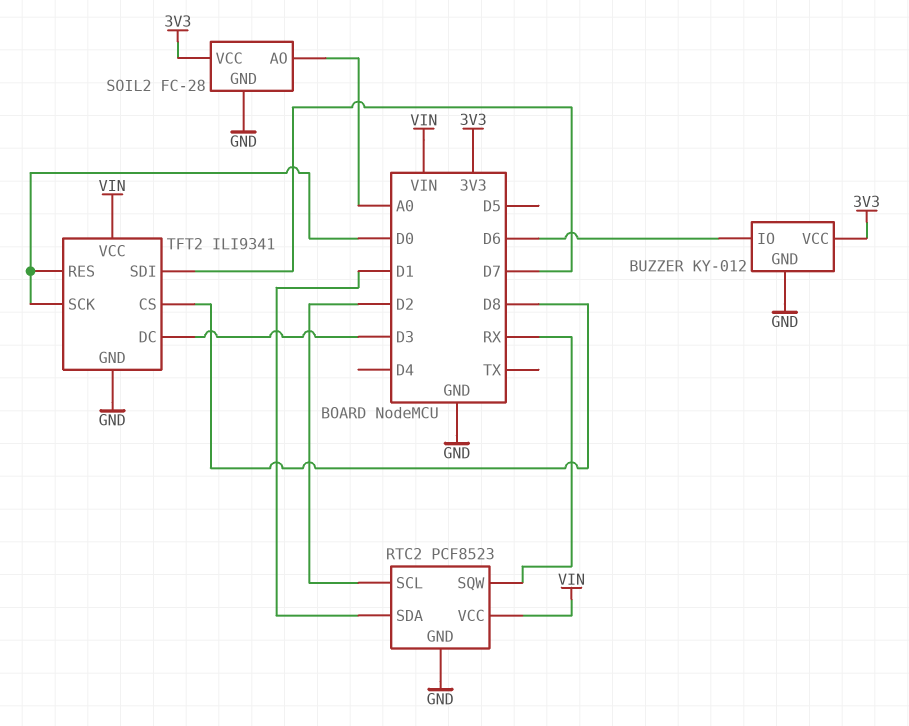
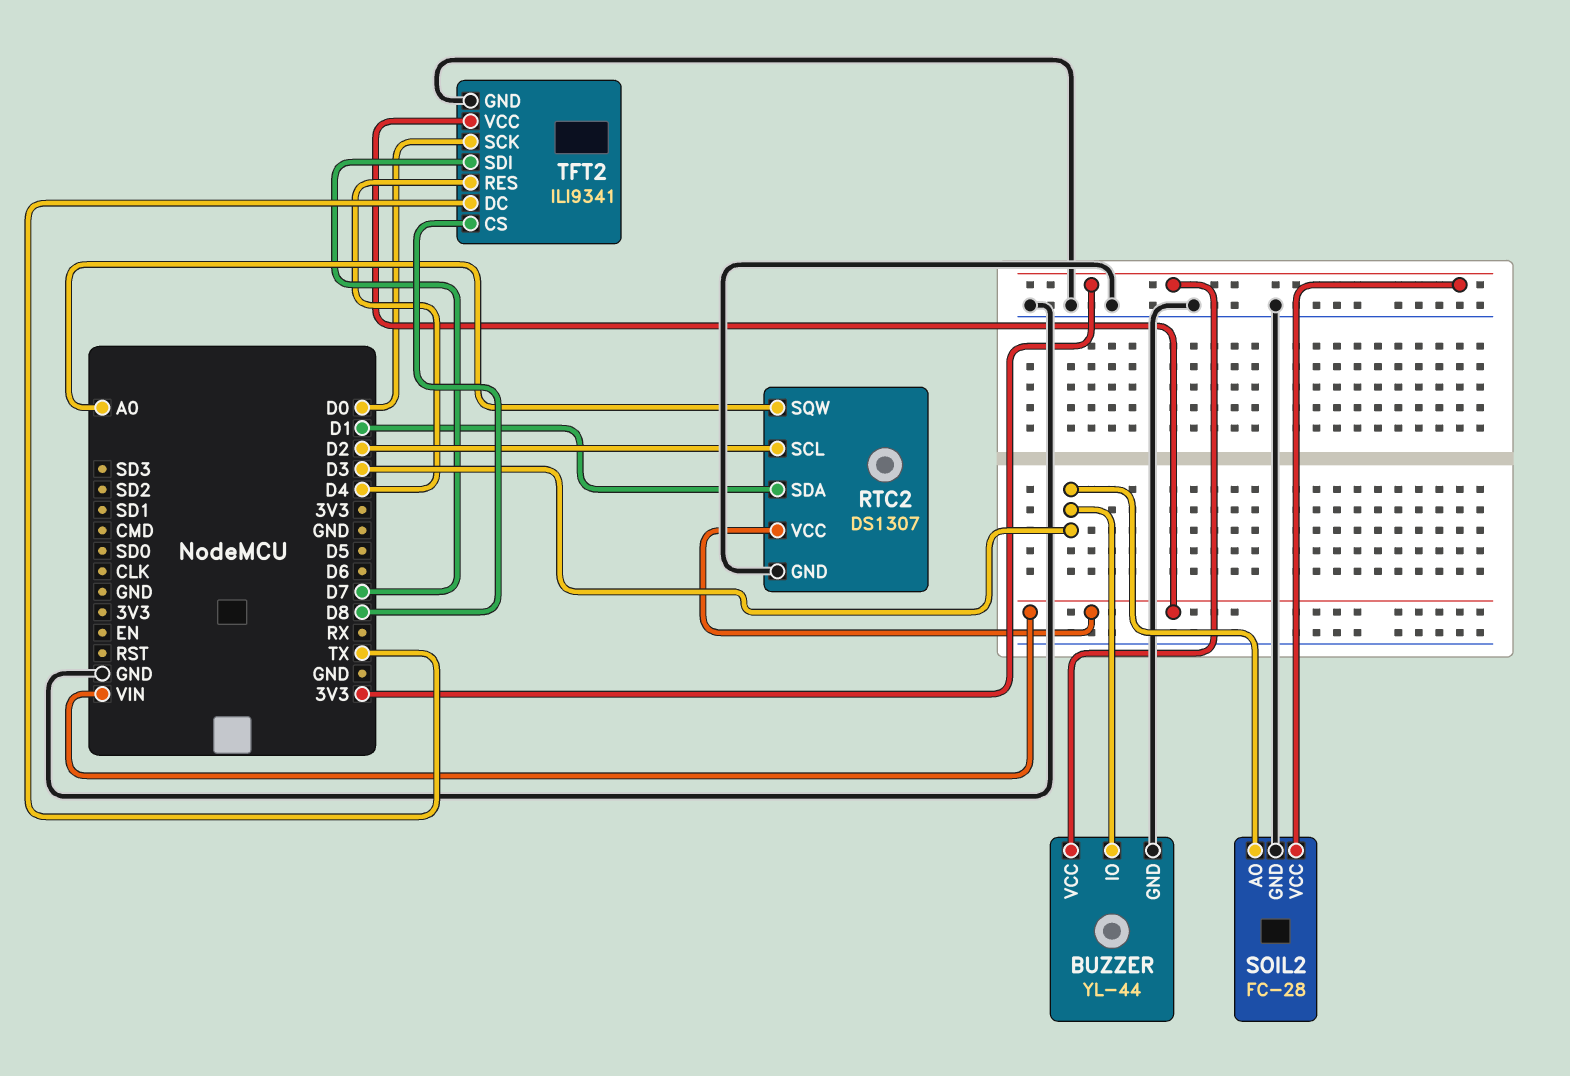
BUZZER: KY-012 -> YL-44
BUZZER pin IO: D6 -> D3
RTC2: PCF8523 -> DS1307
RTC2 pin SQW: RX -> A0
SOIL2 pin AO: A0 -> D3
TFT2 pin DC: D3 -> TX
TFT2 pin RES: D0 -> D4

